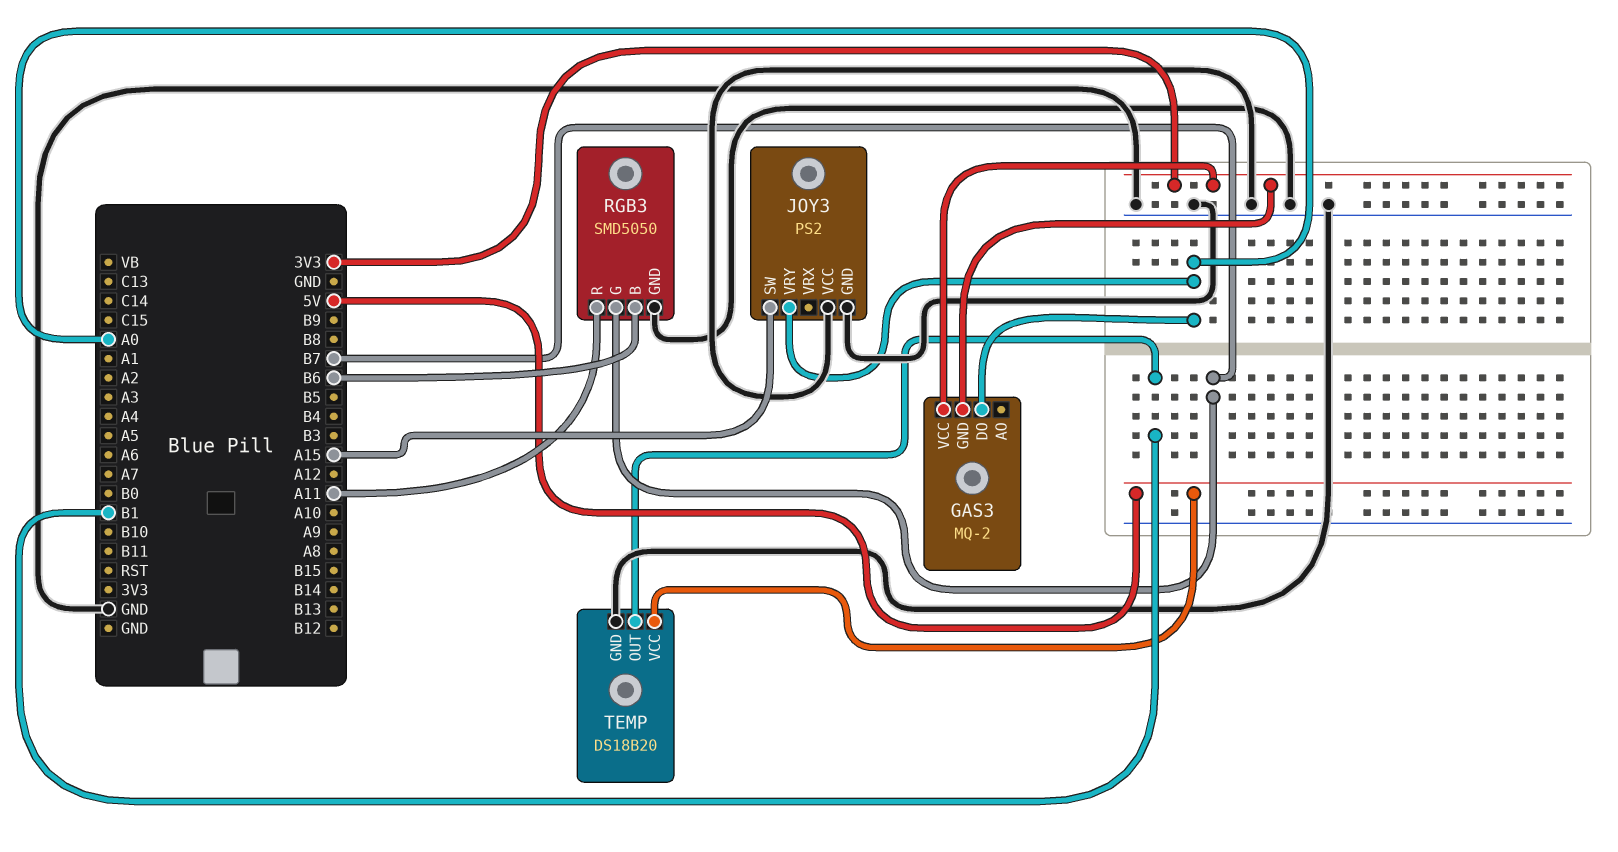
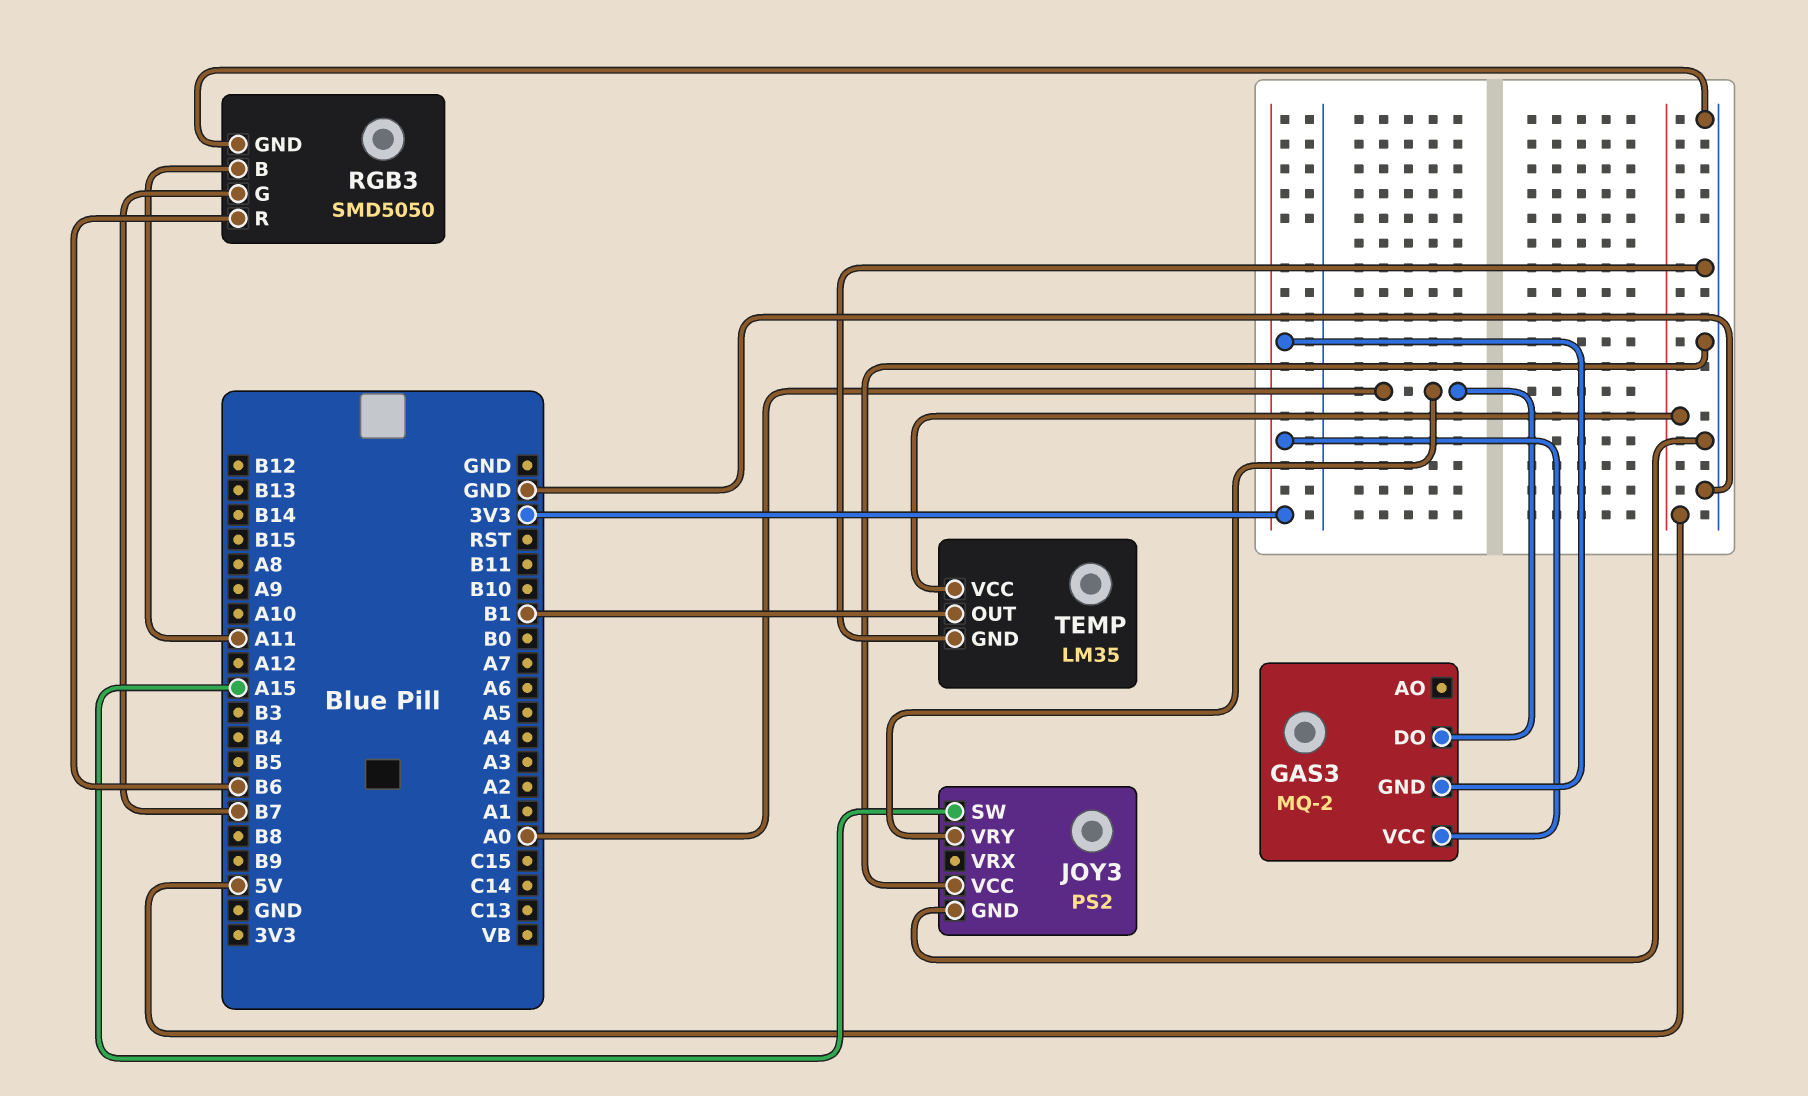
RGB3 pin B: B6 -> A11
RGB3 pin R: A11 -> B6
TEMP: DS18B20 -> LM35

